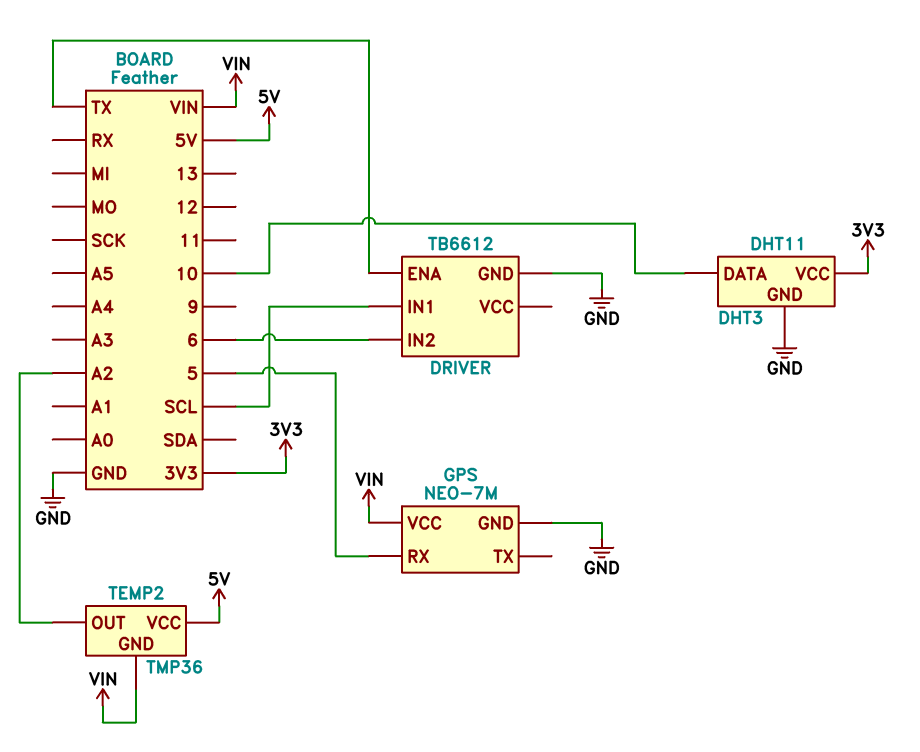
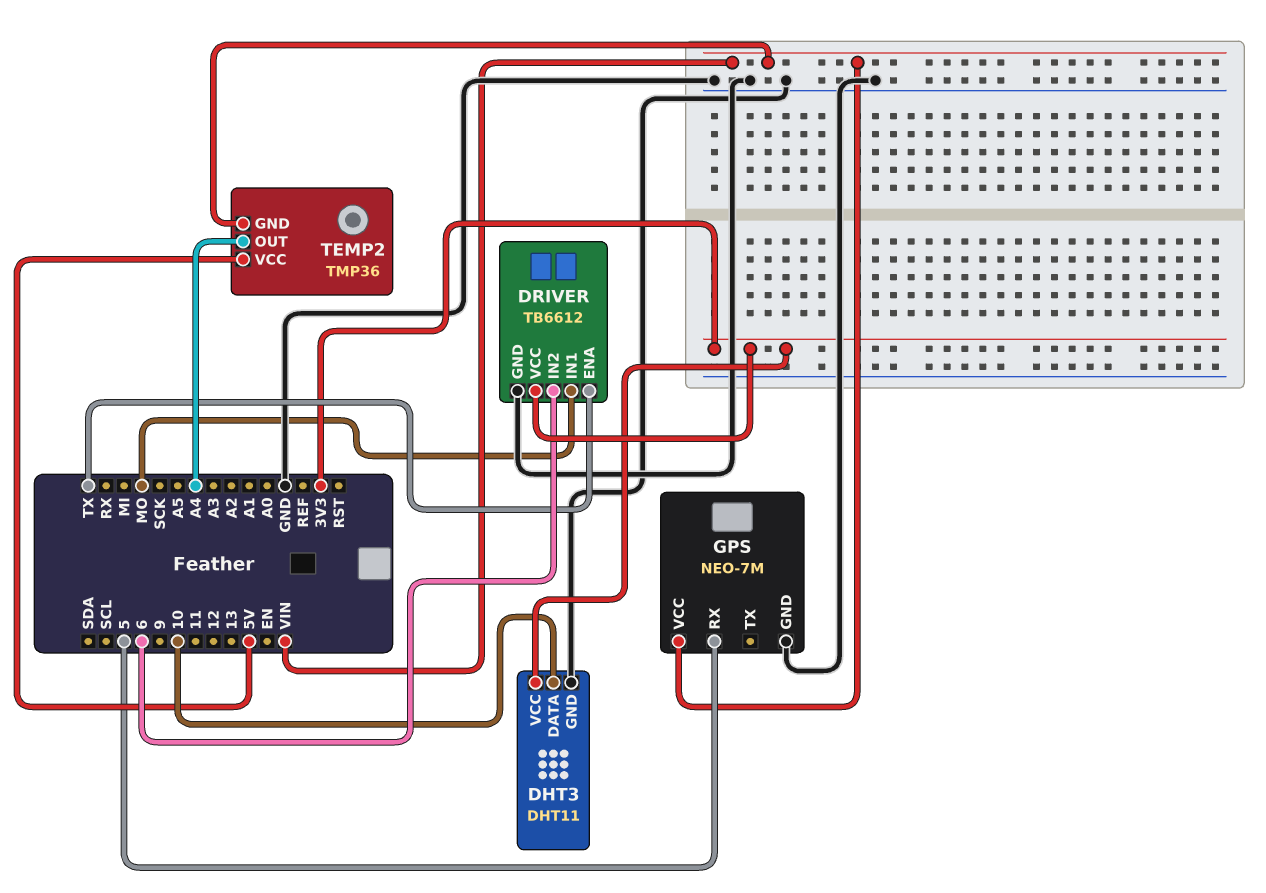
DRIVER pin IN1: SCL -> MO
DRIVER pin VCC: none -> 3V3
TEMP2 pin OUT: A2 -> A4

